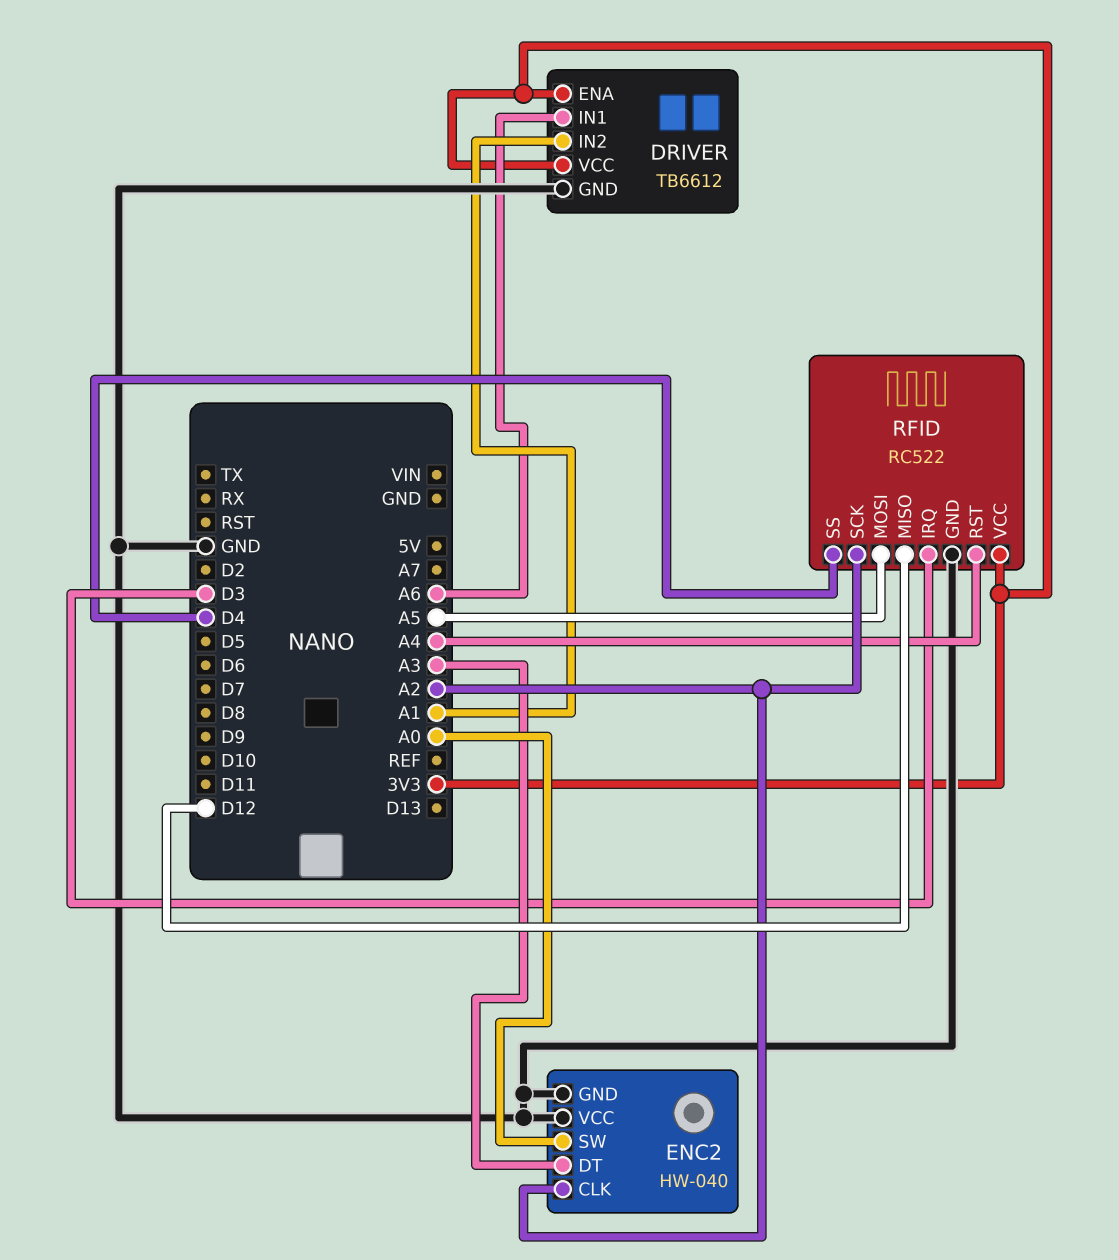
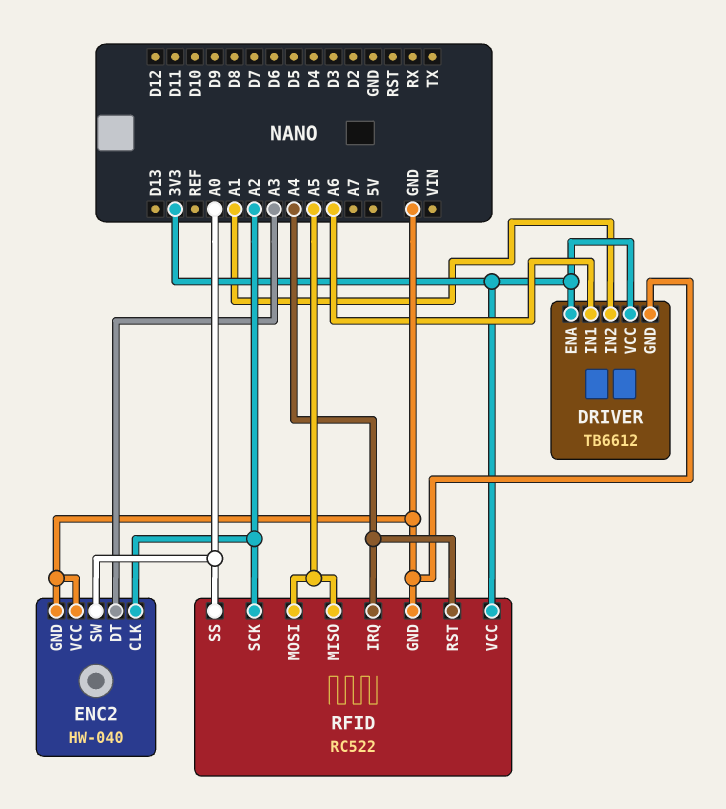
RFID pin IRQ: D3 -> A4
RFID pin MISO: D12 -> A5
RFID pin SS: D4 -> A0

